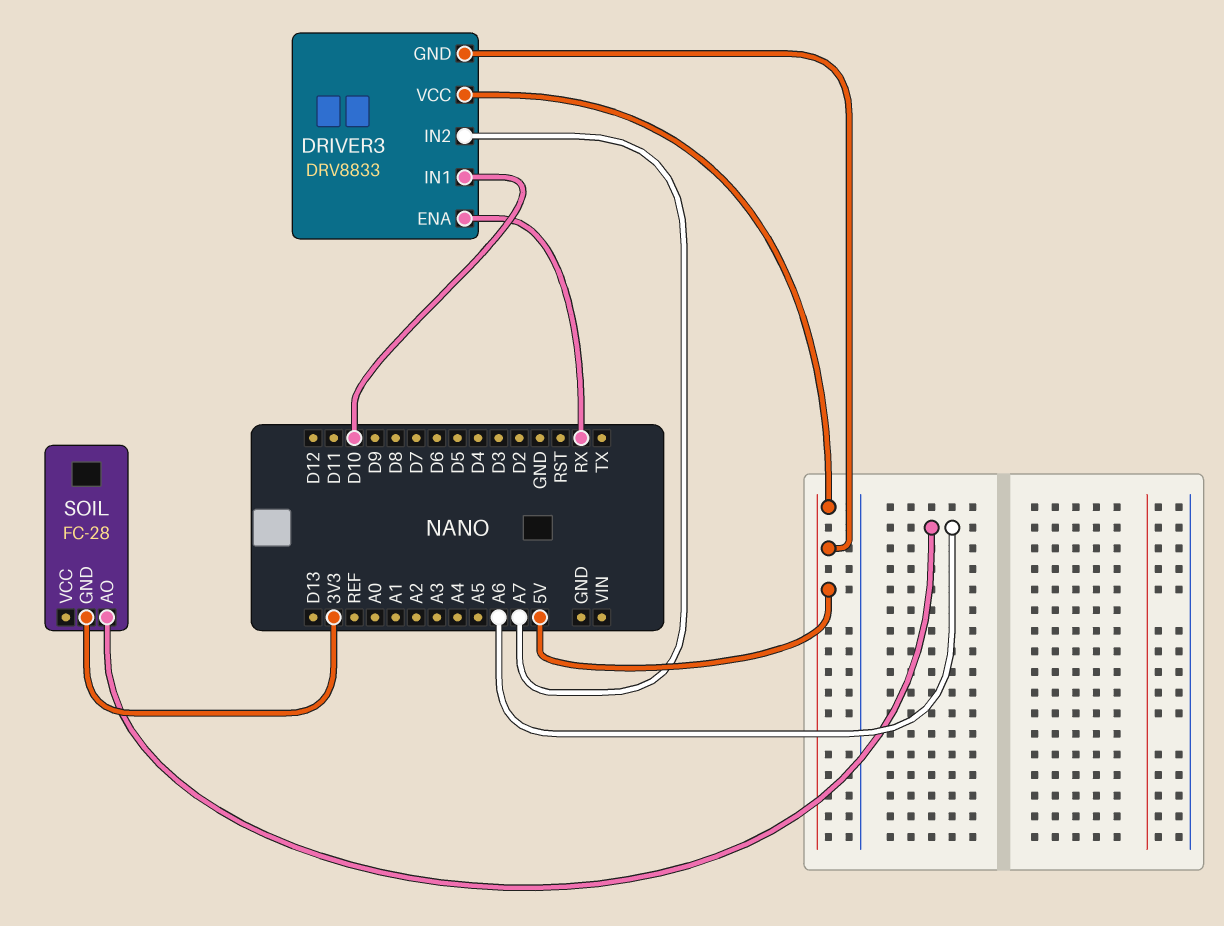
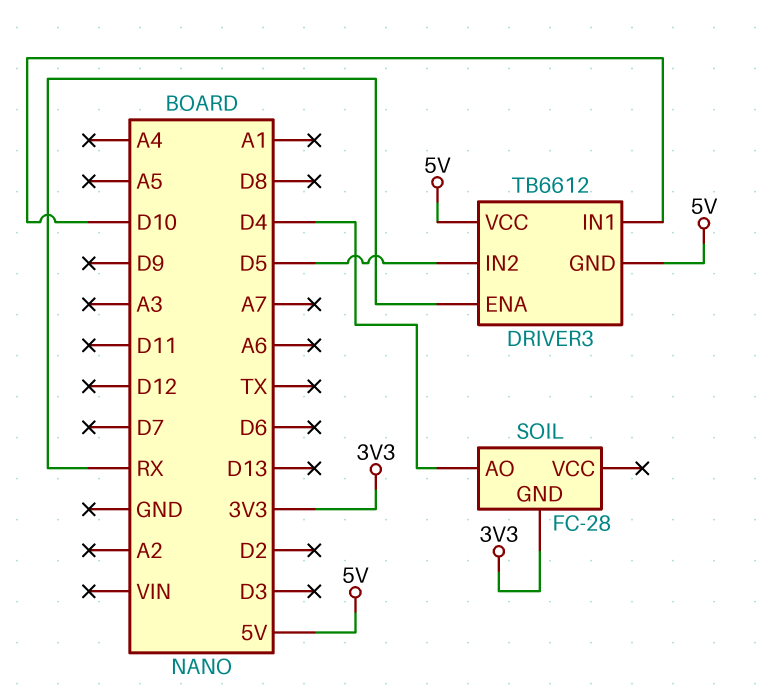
DRIVER3: DRV8833 -> TB6612
DRIVER3 pin IN2: A7 -> D5
SOIL pin AO: A6 -> D4

